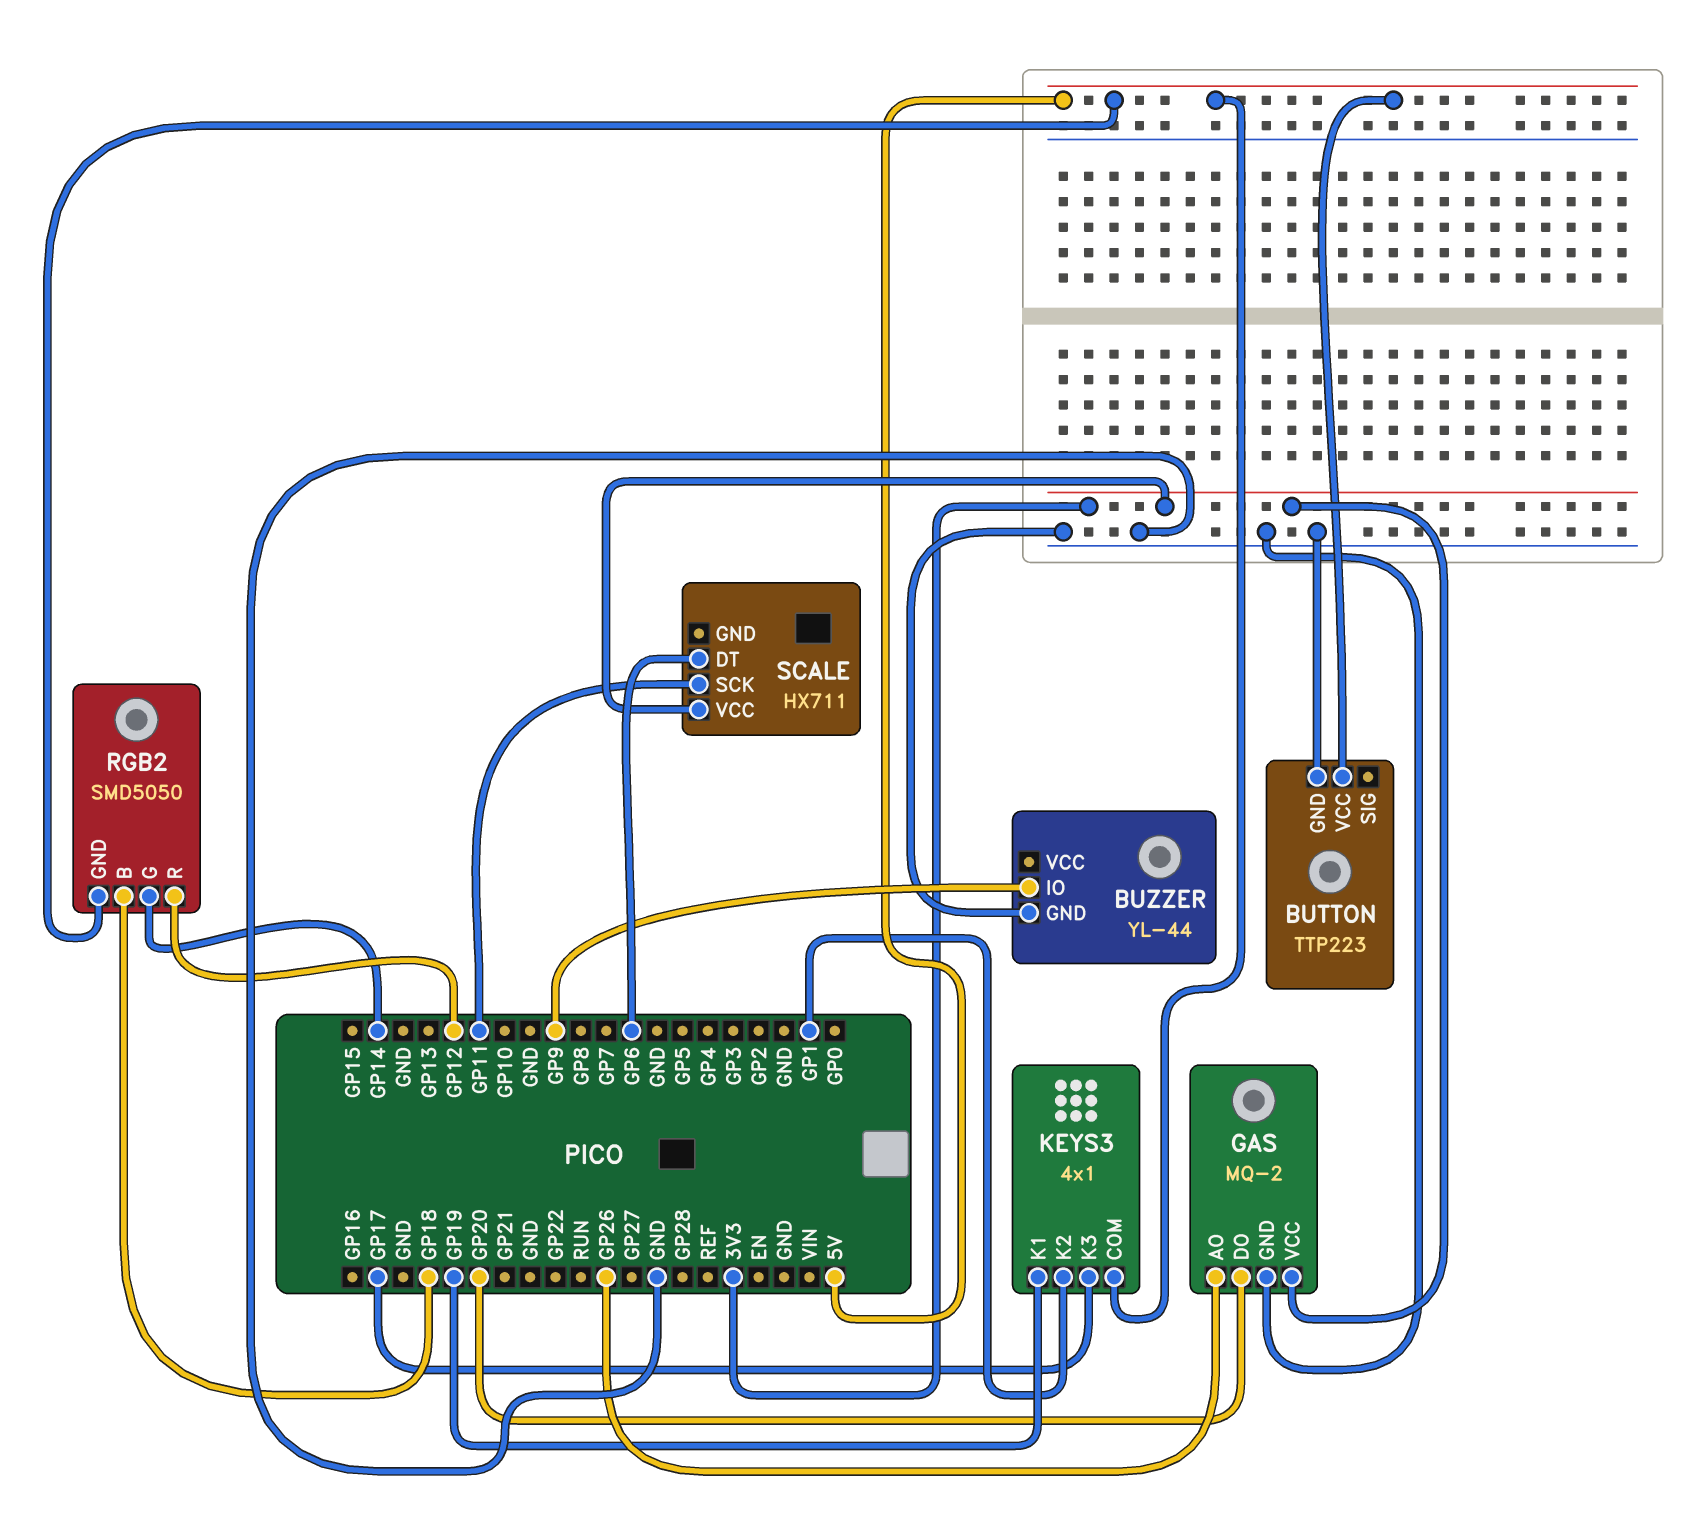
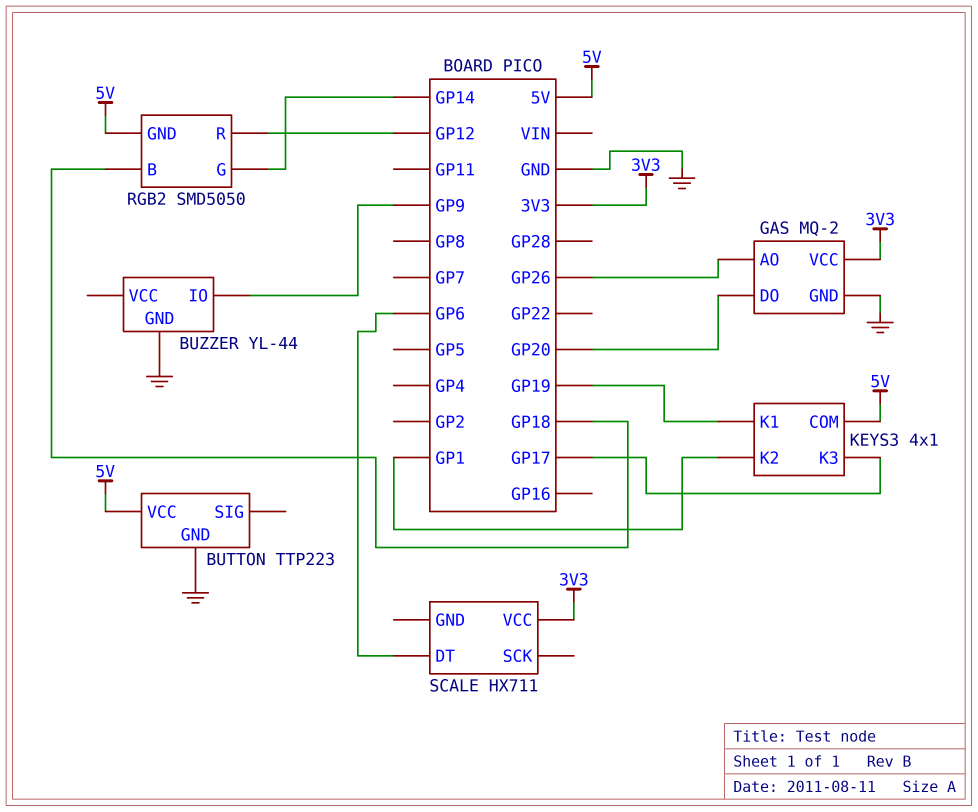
SCALE pin SCK: GP11 -> none

